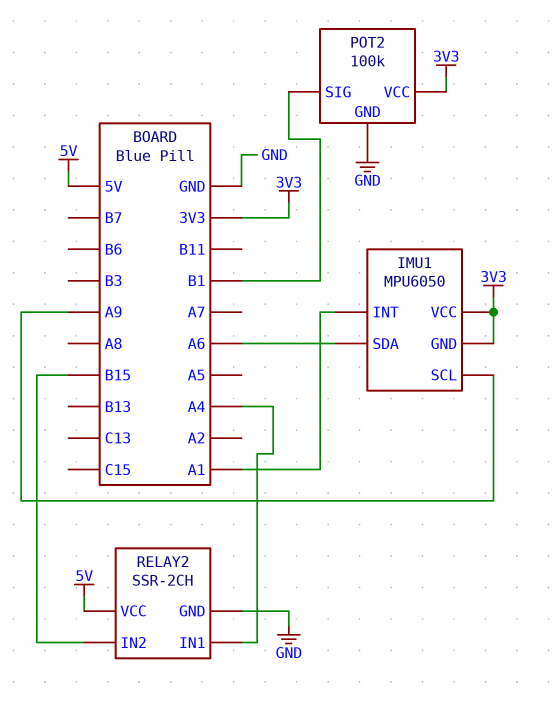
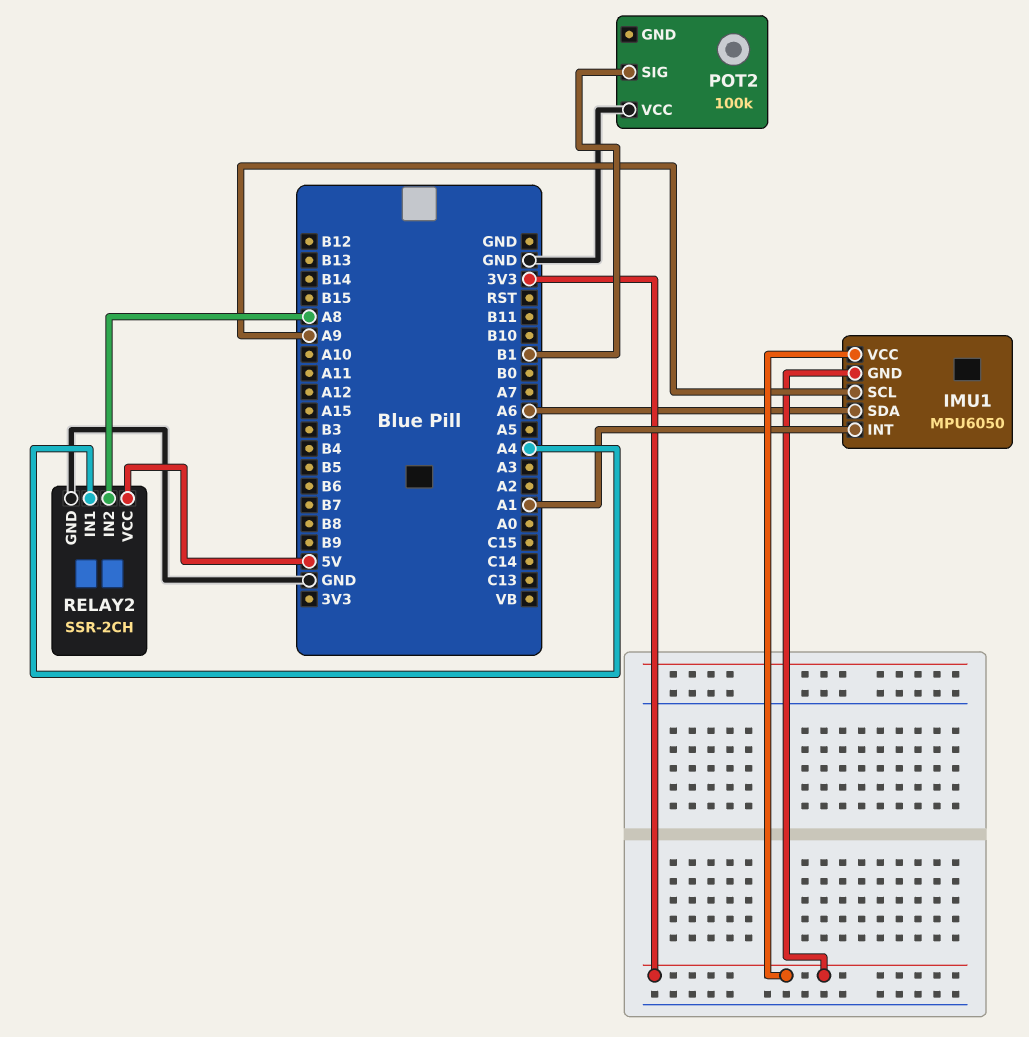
POT2 pin GND: GND -> none
POT2 pin VCC: 3V3 -> GND
RELAY2 pin IN2: B15 -> A8

